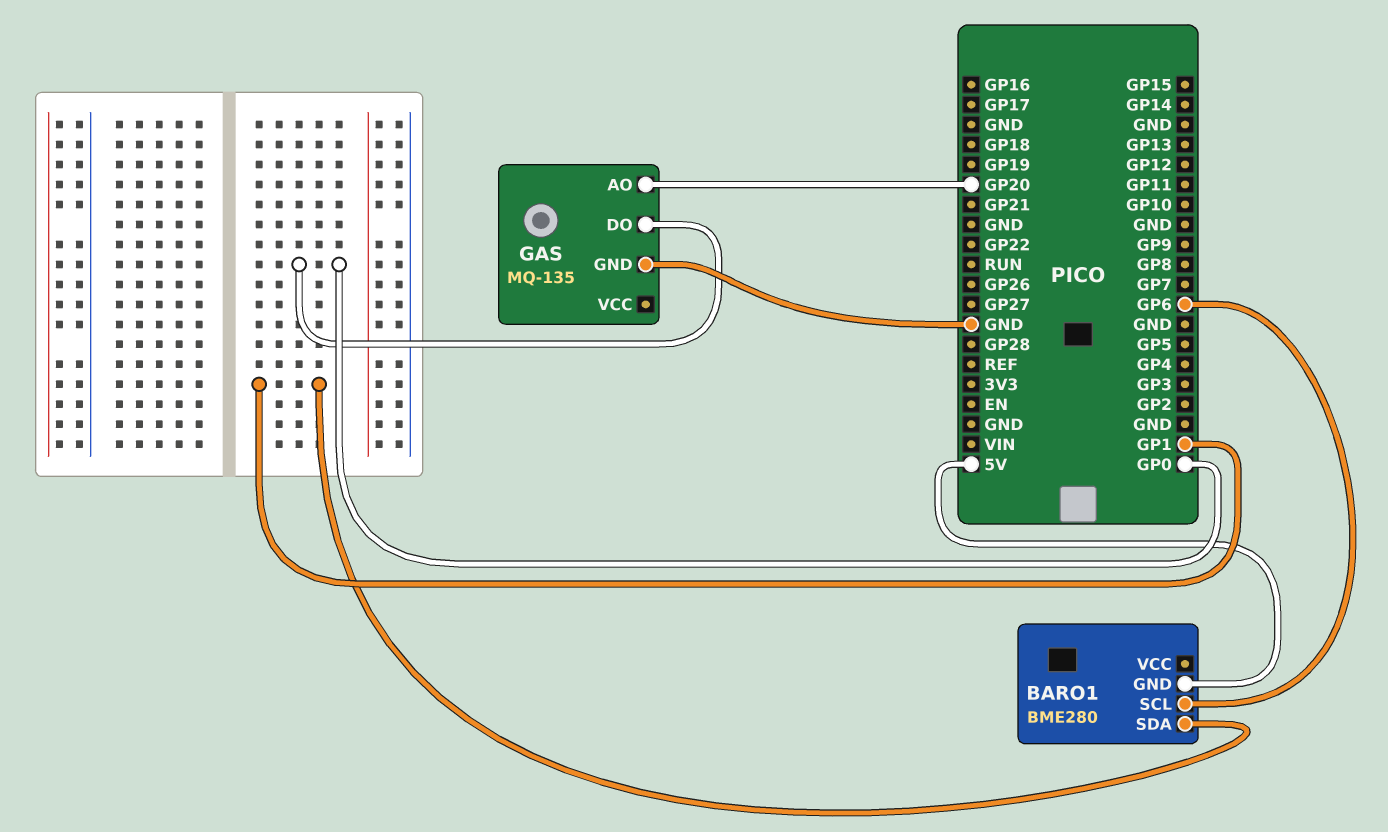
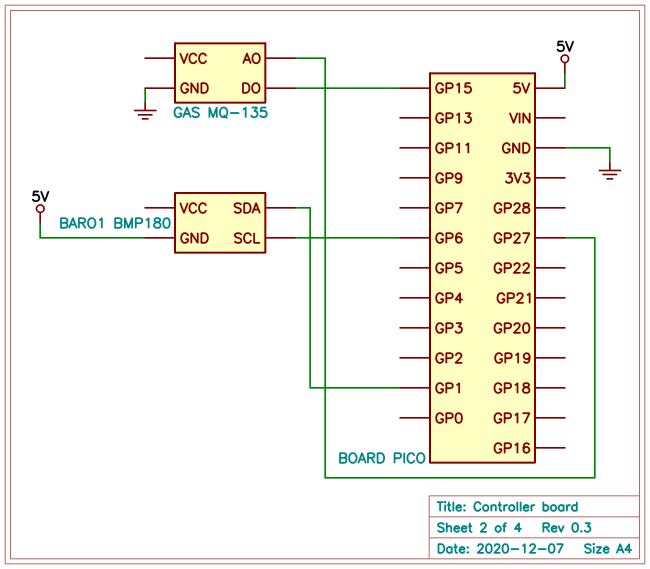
BARO1: BME280 -> BMP180
GAS pin AO: GP20 -> GP27
GAS pin DO: GP0 -> GP15

